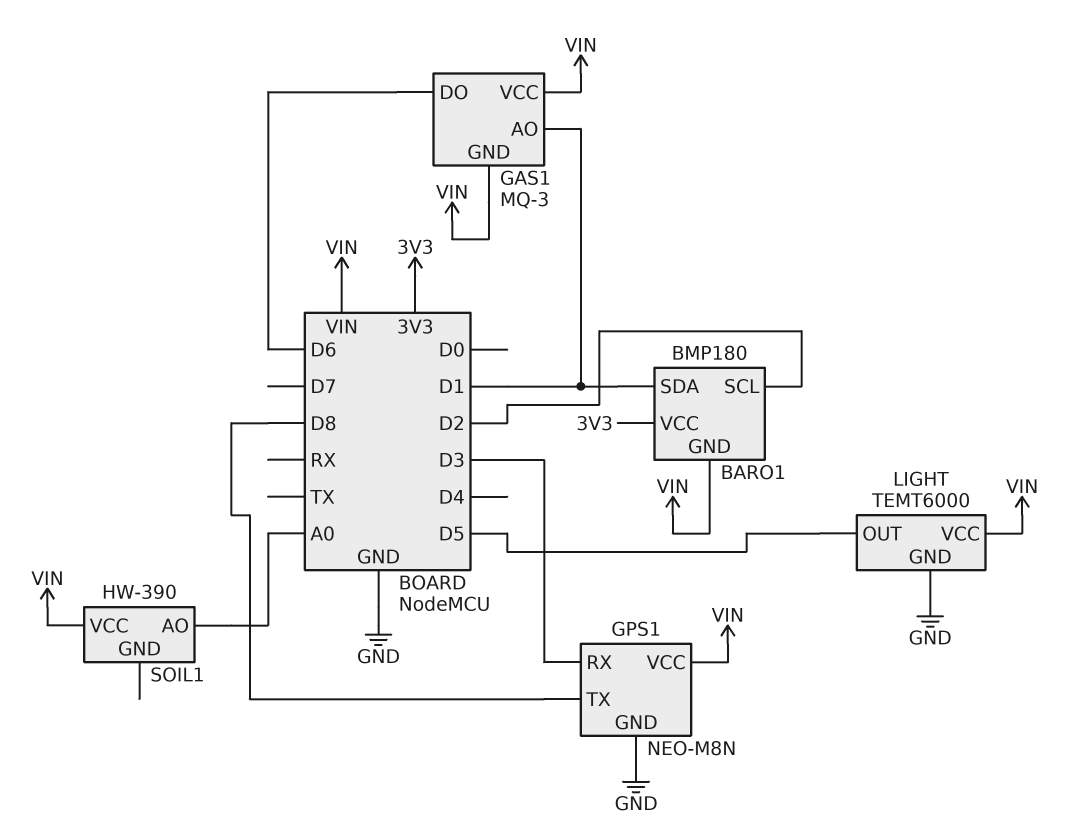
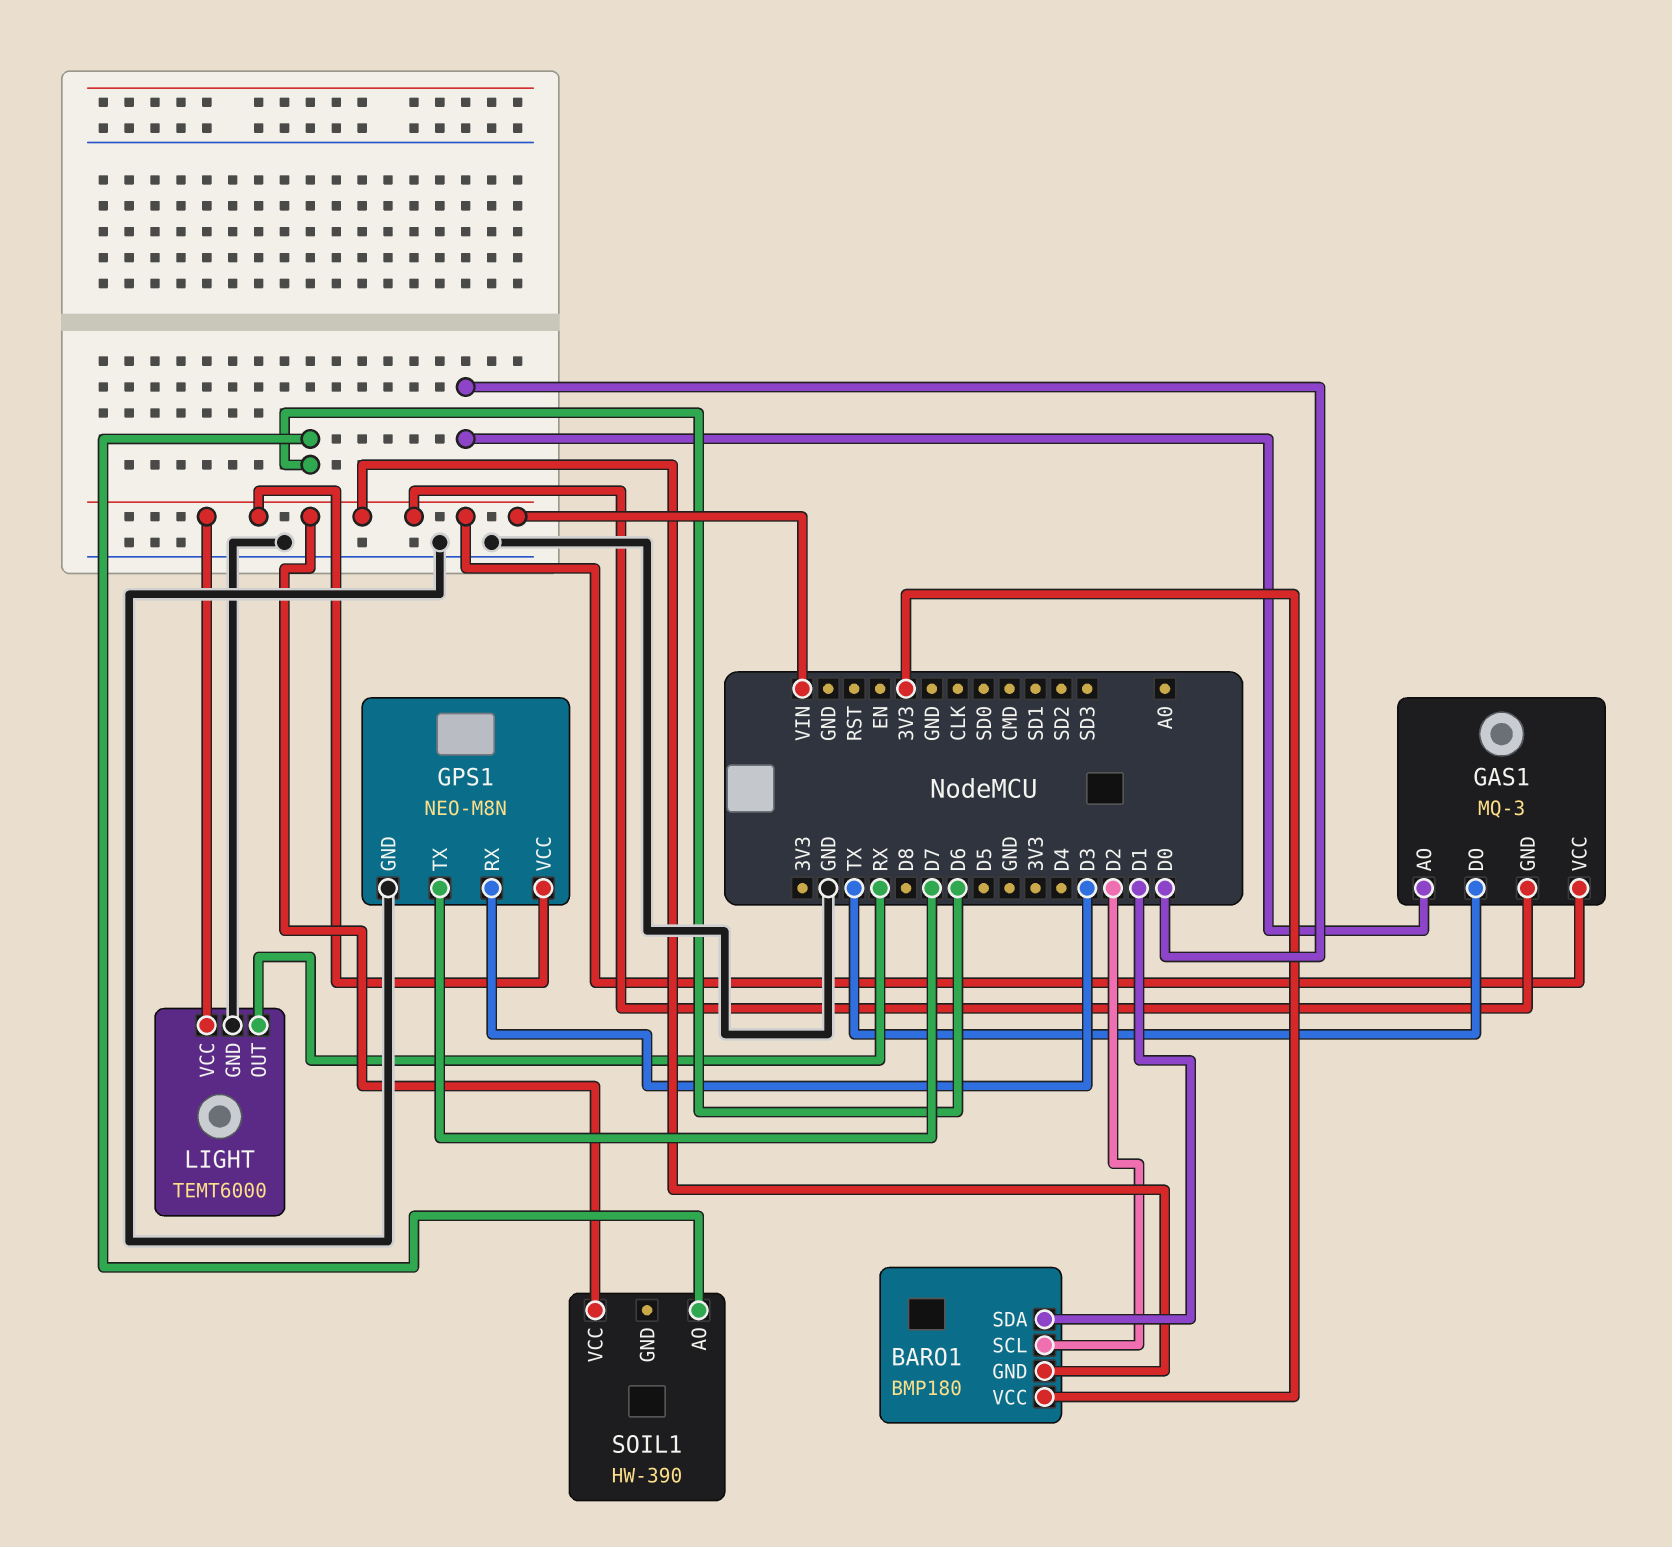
GAS1 pin AO: D1 -> D0
GAS1 pin DO: D6 -> TX
GPS1 pin TX: D8 -> D7
LIGHT pin OUT: D5 -> RX
SOIL1 pin AO: A0 -> D6

